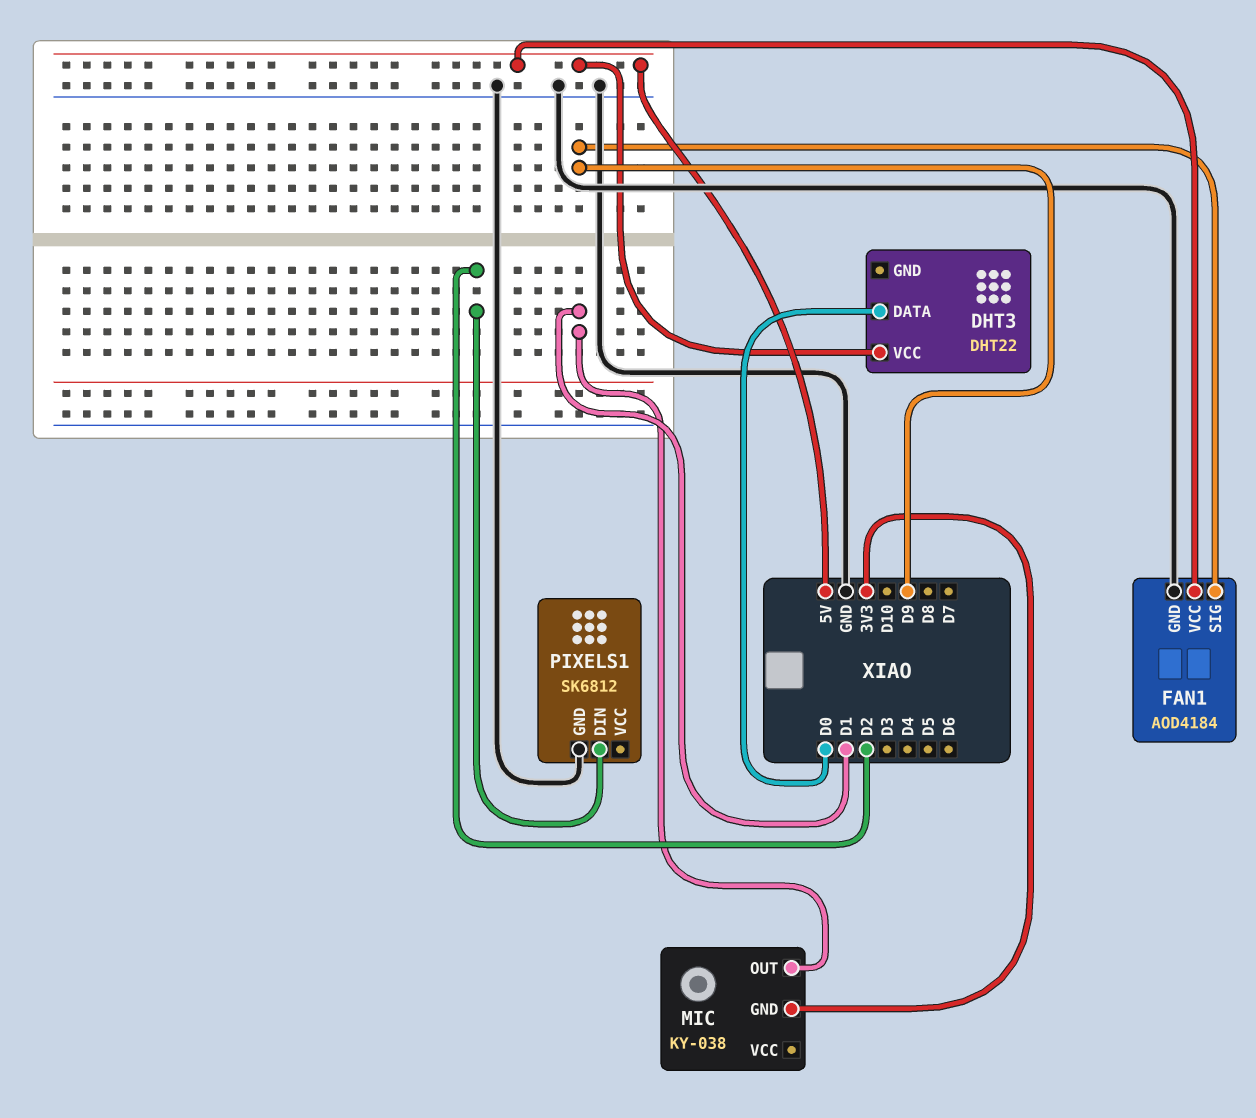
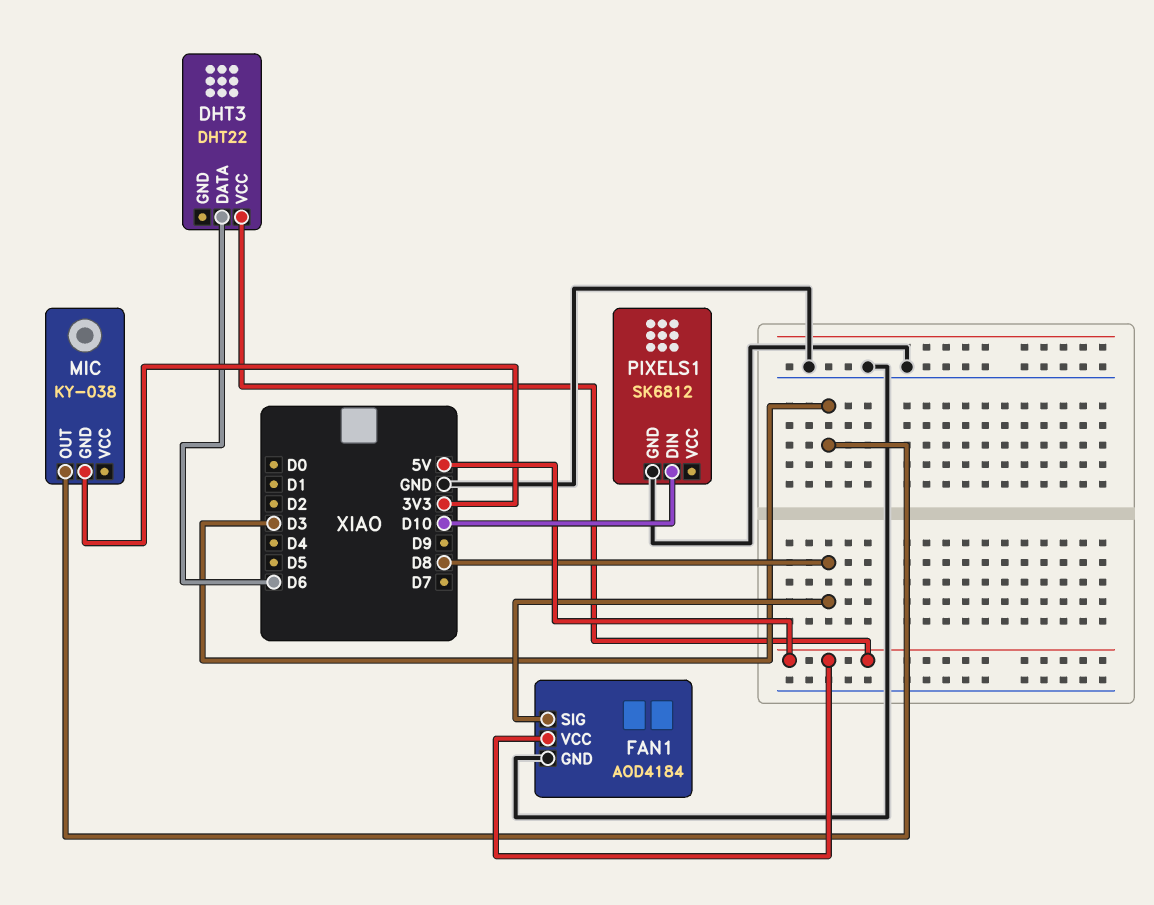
DHT3 pin DATA: D0 -> D6
FAN1 pin SIG: D9 -> D8
MIC pin OUT: D1 -> D3
PIXELS1 pin DIN: D2 -> D10

